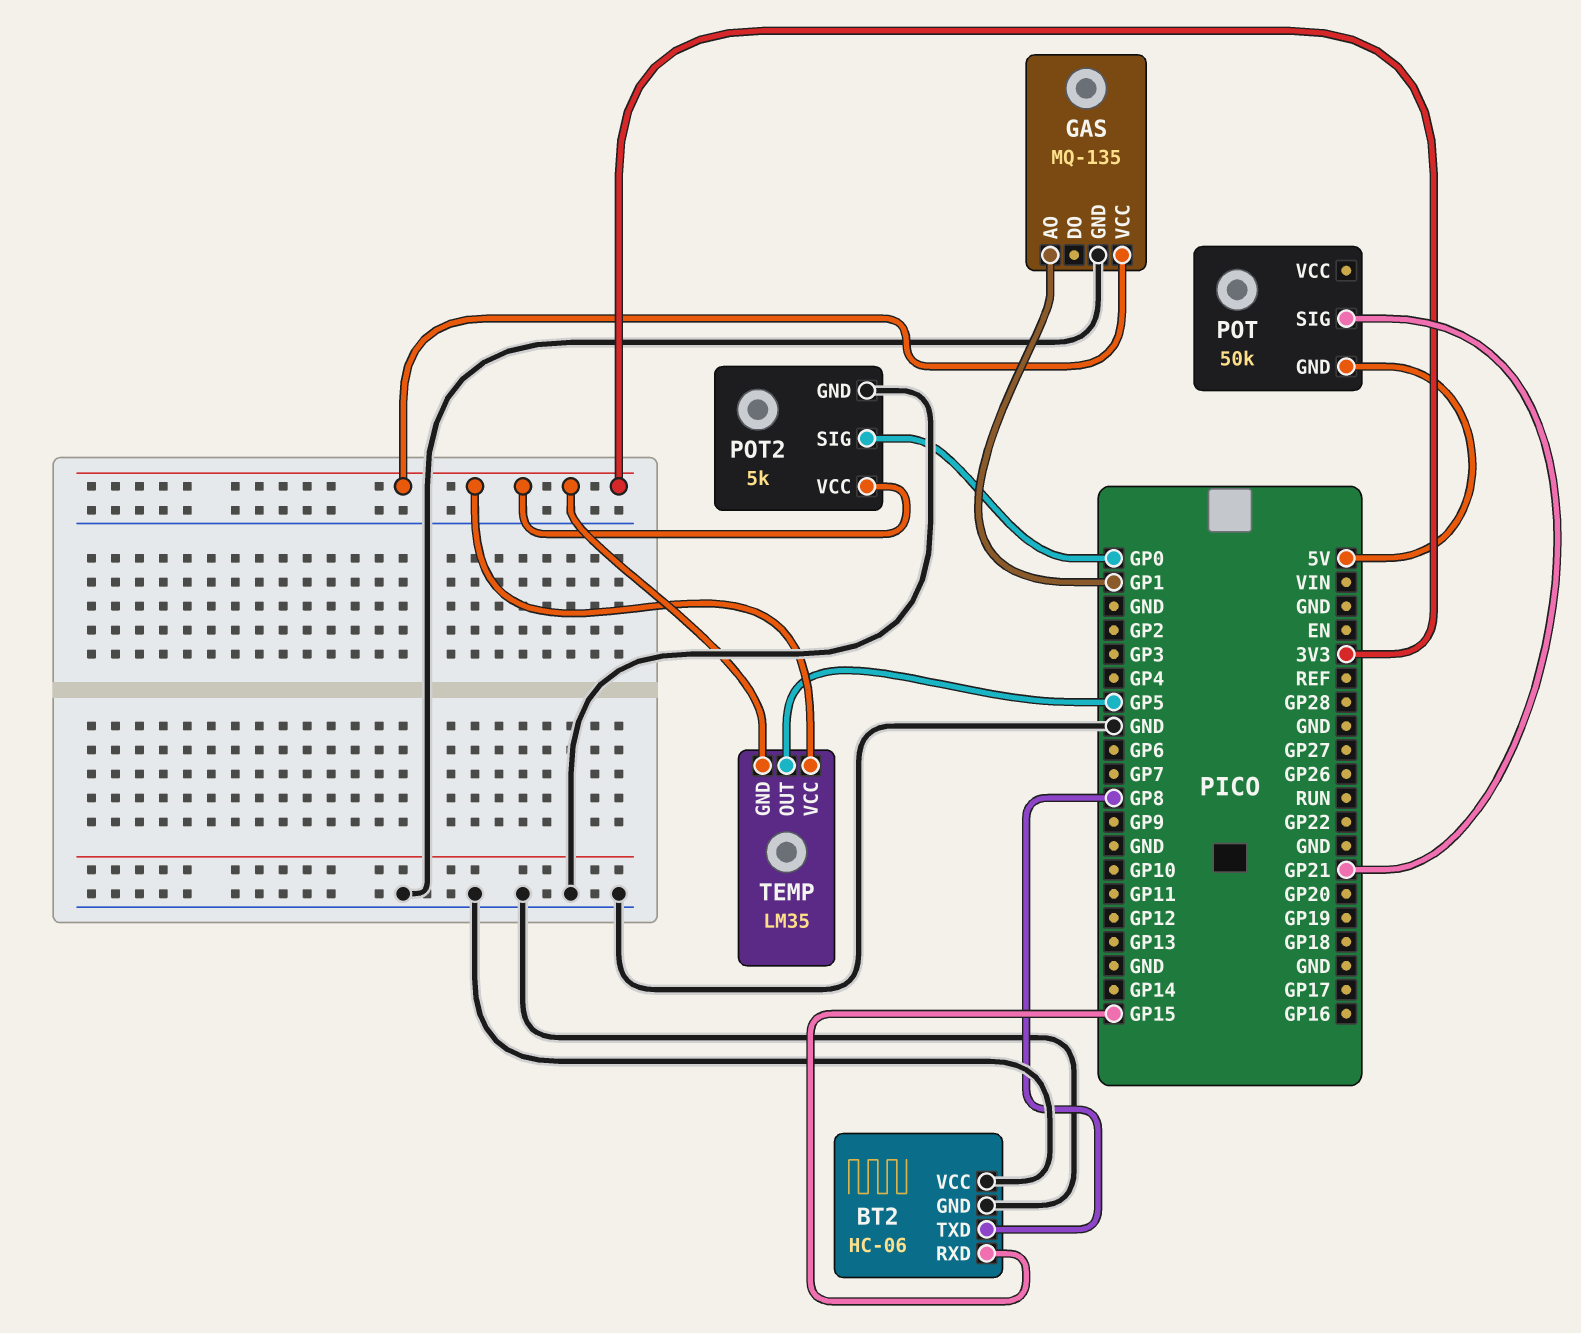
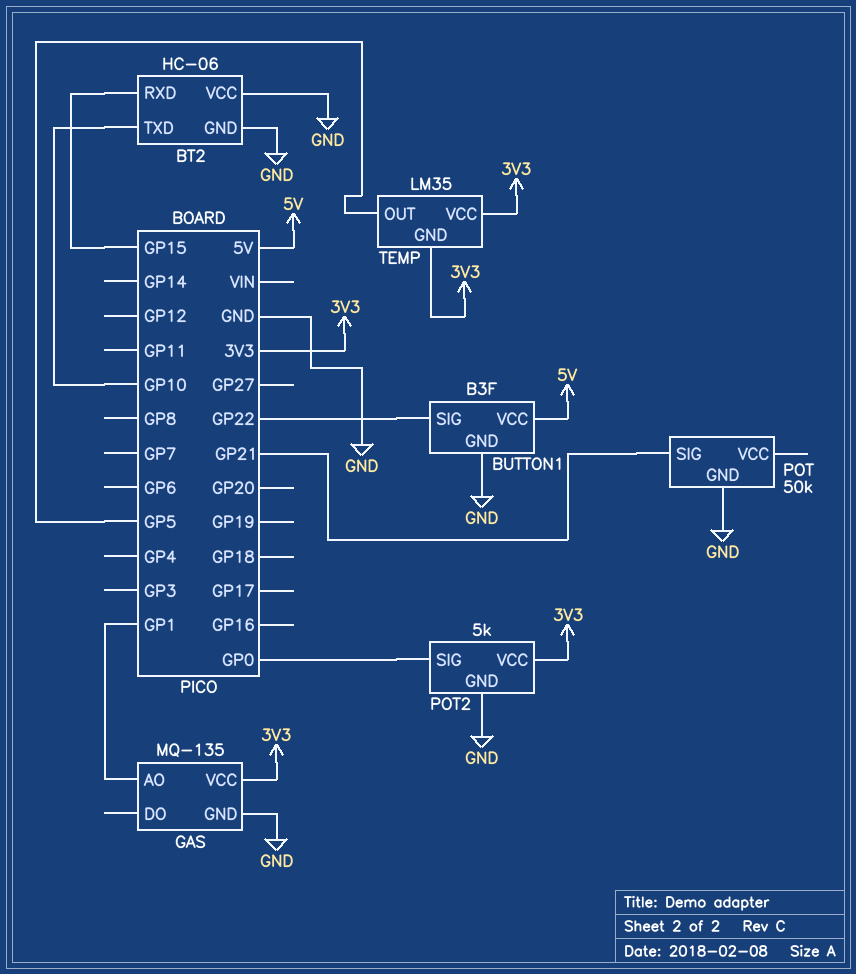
BT2 pin TXD: GP8 -> GP10
BUTTON1: none -> B3F
BUTTON1 pin GND: none -> GND
BUTTON1 pin SIG: none -> GP22
BUTTON1 pin VCC: none -> 5V
POT pin GND: 5V -> GND

